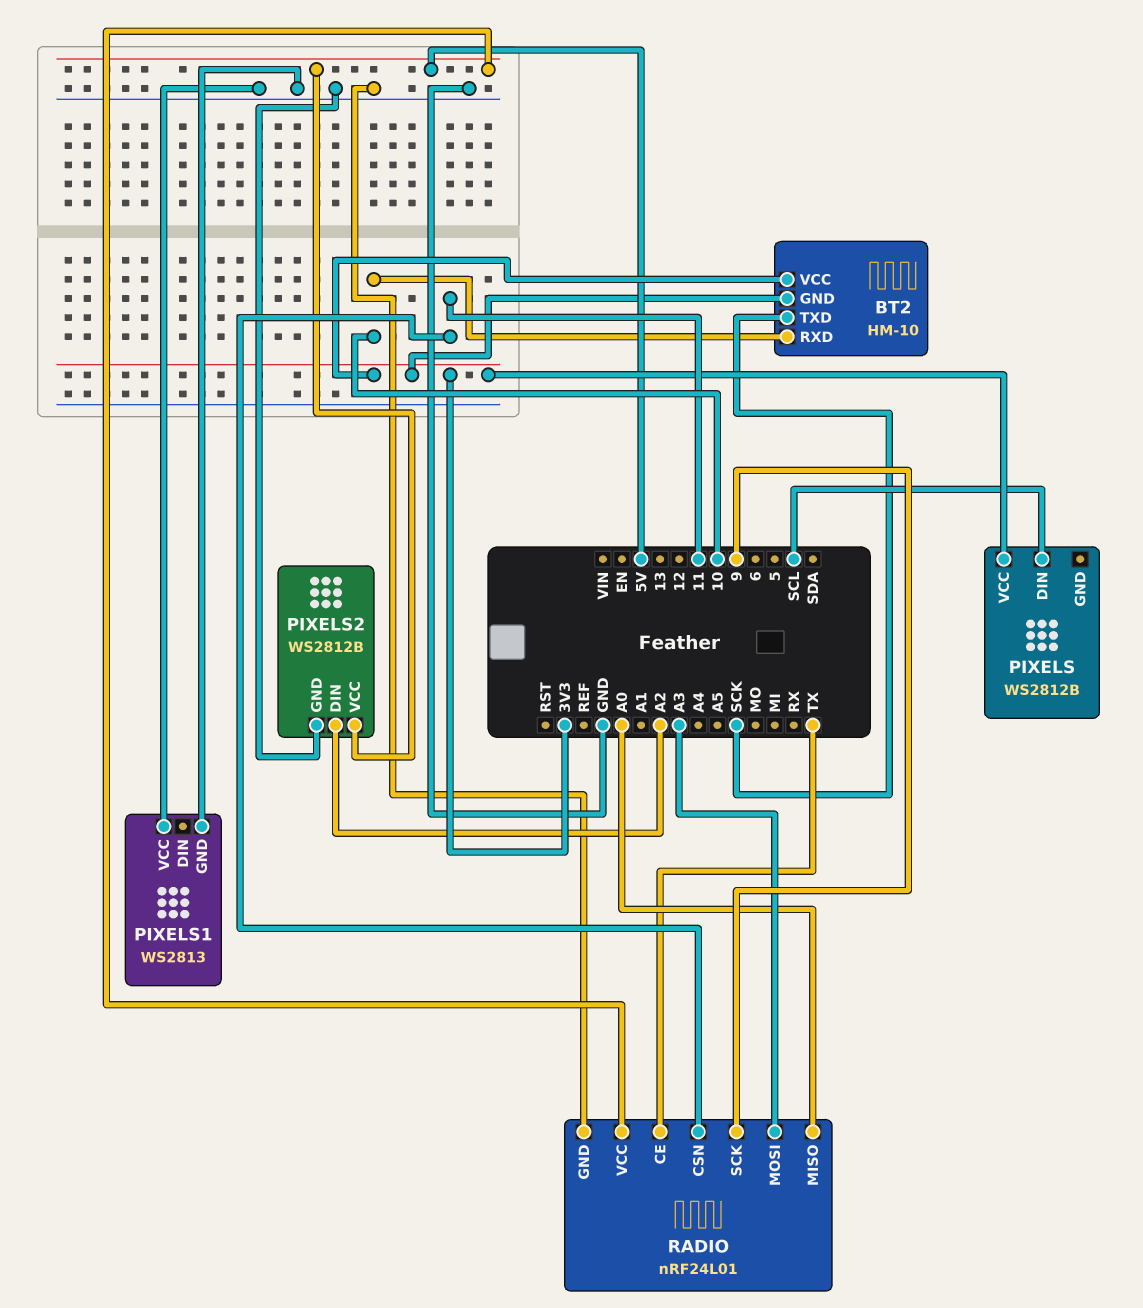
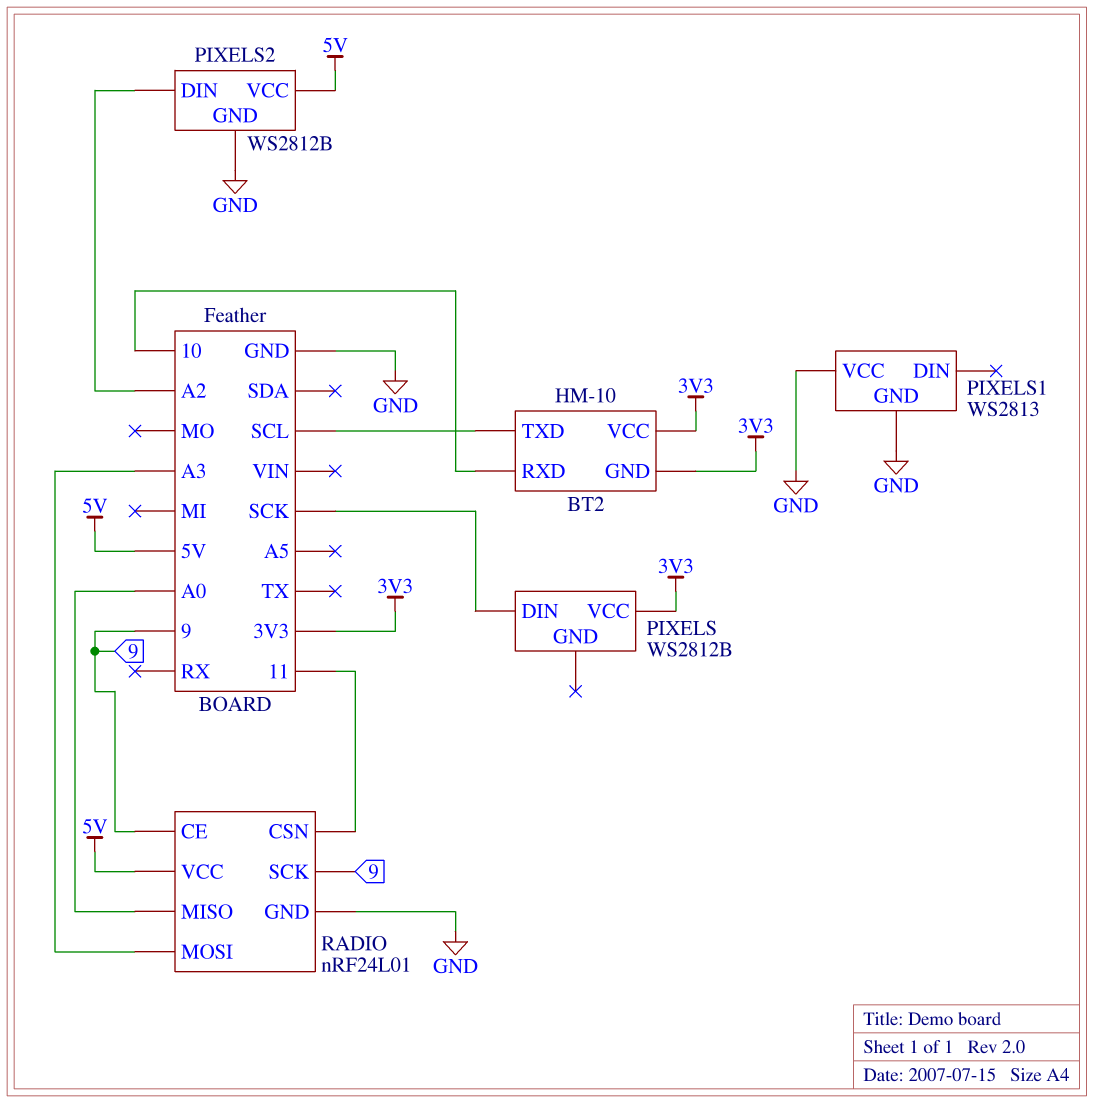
BT2 pin TXD: SCK -> SCL
PIXELS pin DIN: SCL -> SCK
RADIO pin CE: TX -> 9

